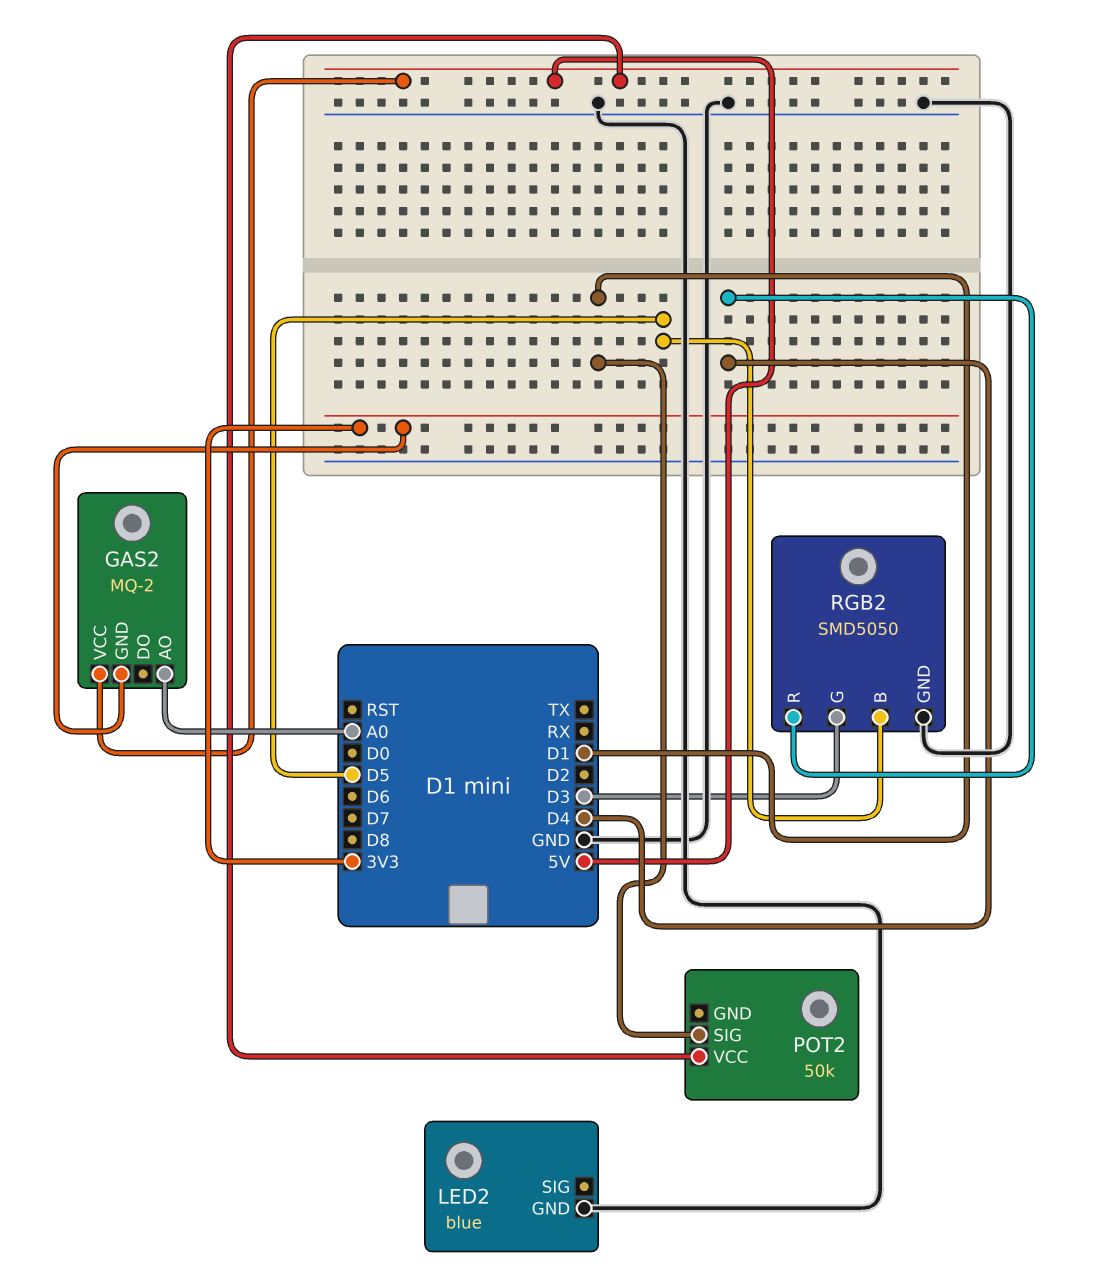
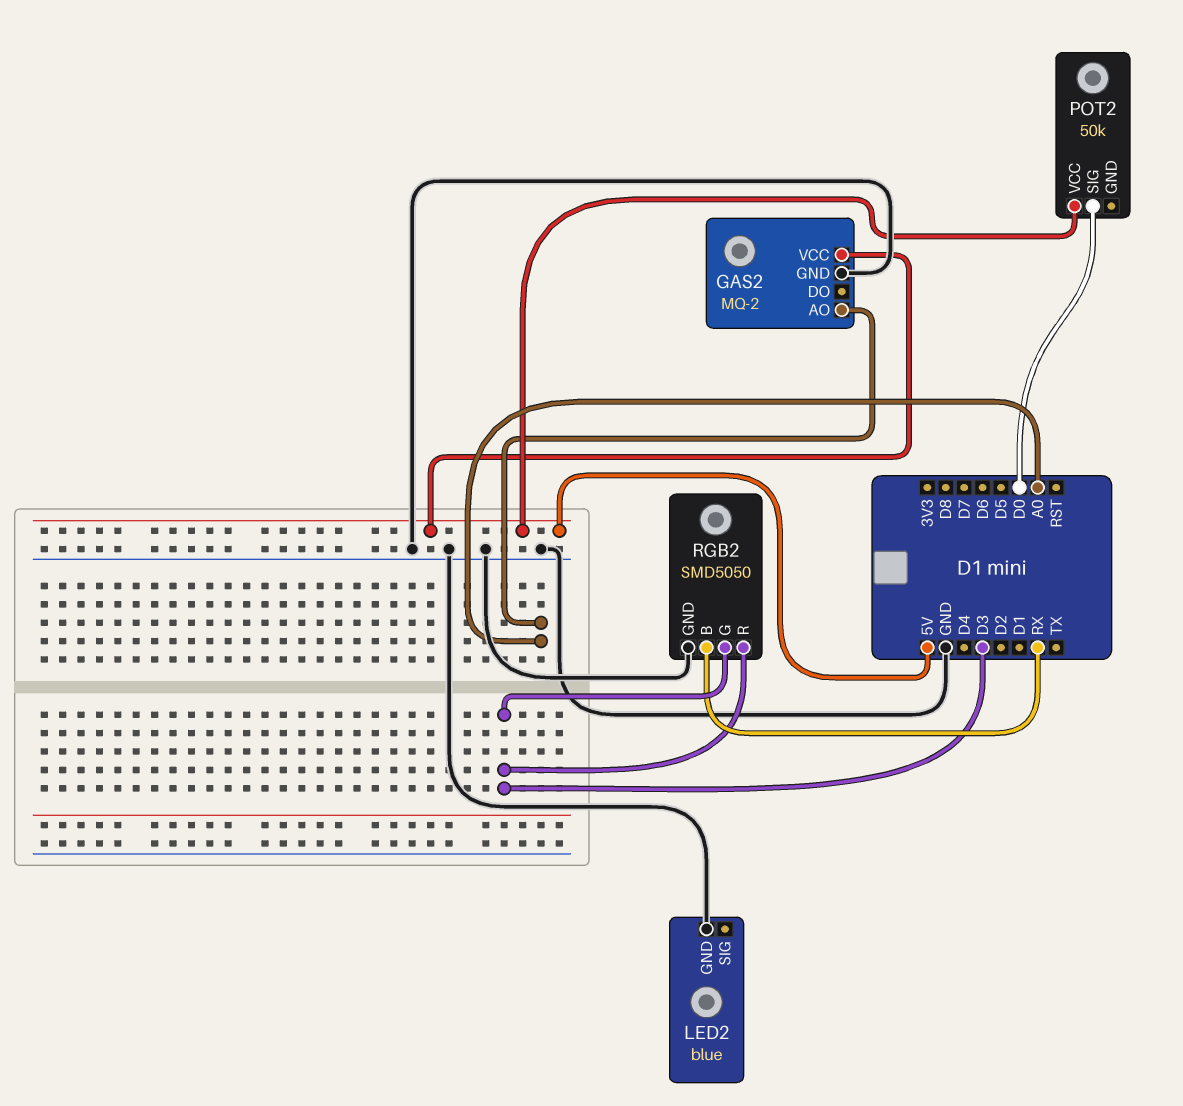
GAS2 pin GND: 3V3 -> GND
POT2 pin SIG: D1 -> D0
RGB2 pin B: D5 -> RX
RGB2 pin R: D4 -> D3

